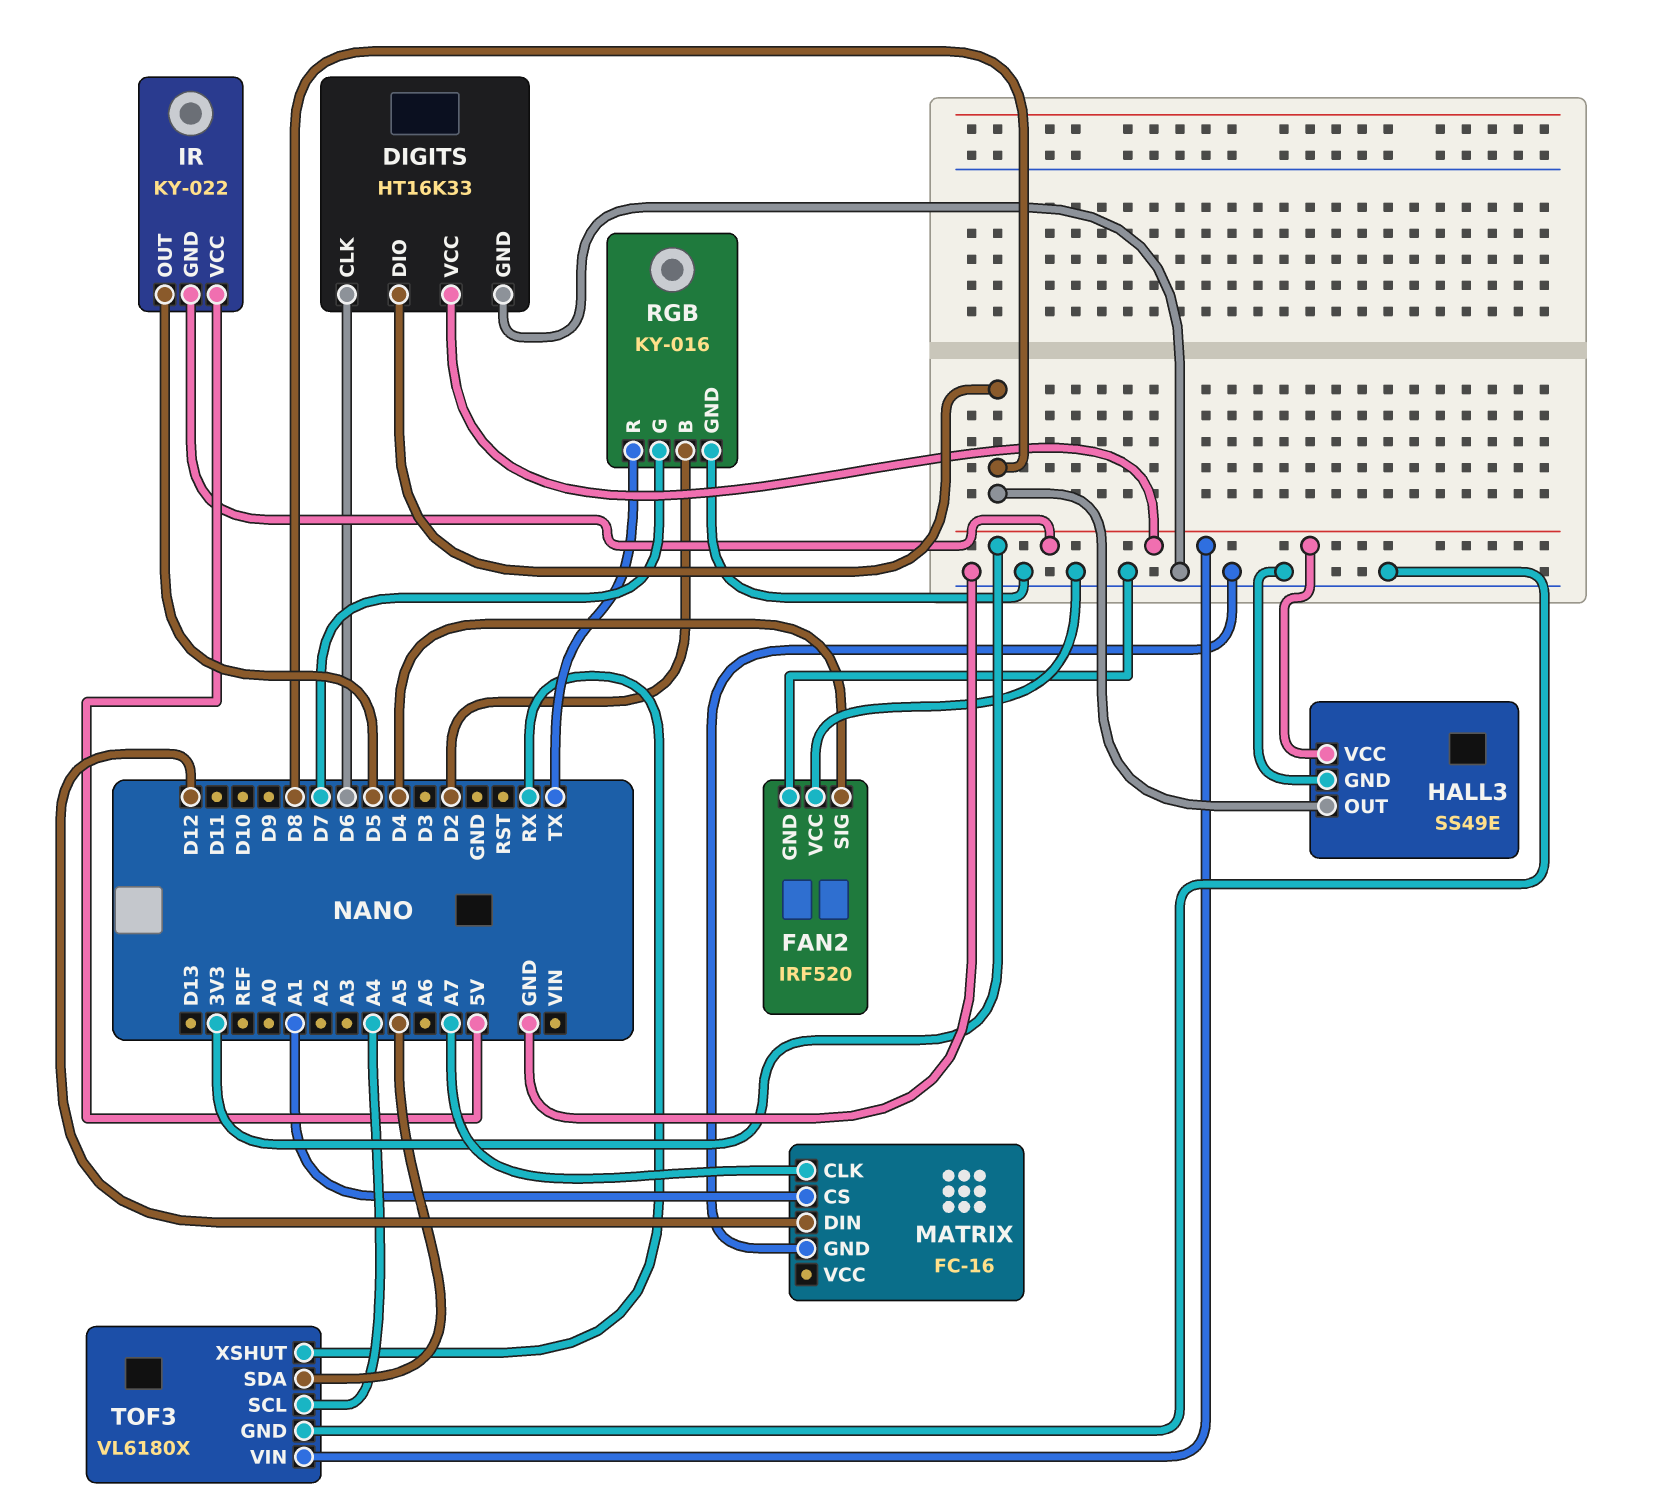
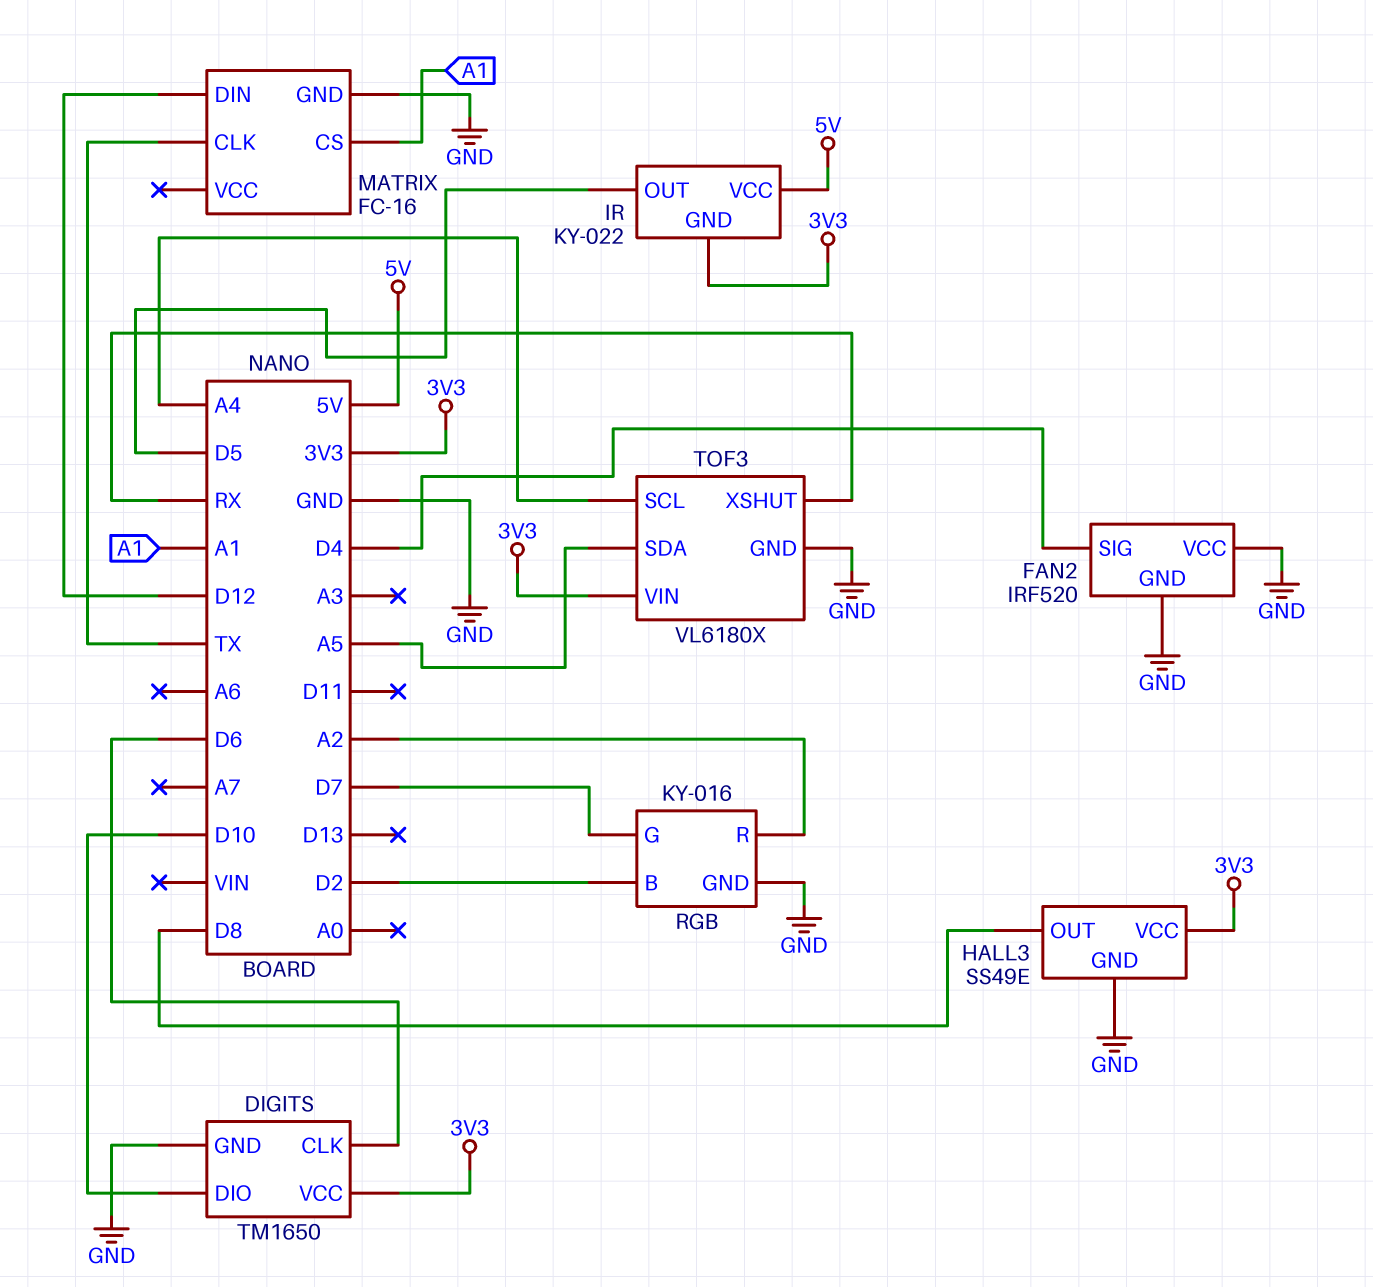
DIGITS: HT16K33 -> TM1650
DIGITS pin DIO: D8 -> D10
MATRIX pin CLK: A7 -> TX
RGB pin R: TX -> A2

